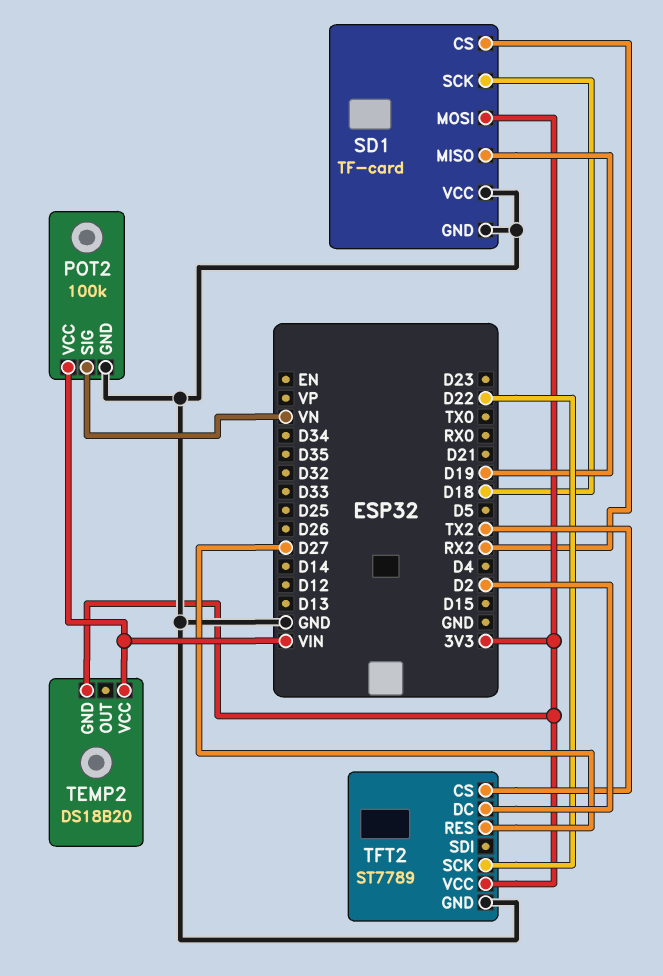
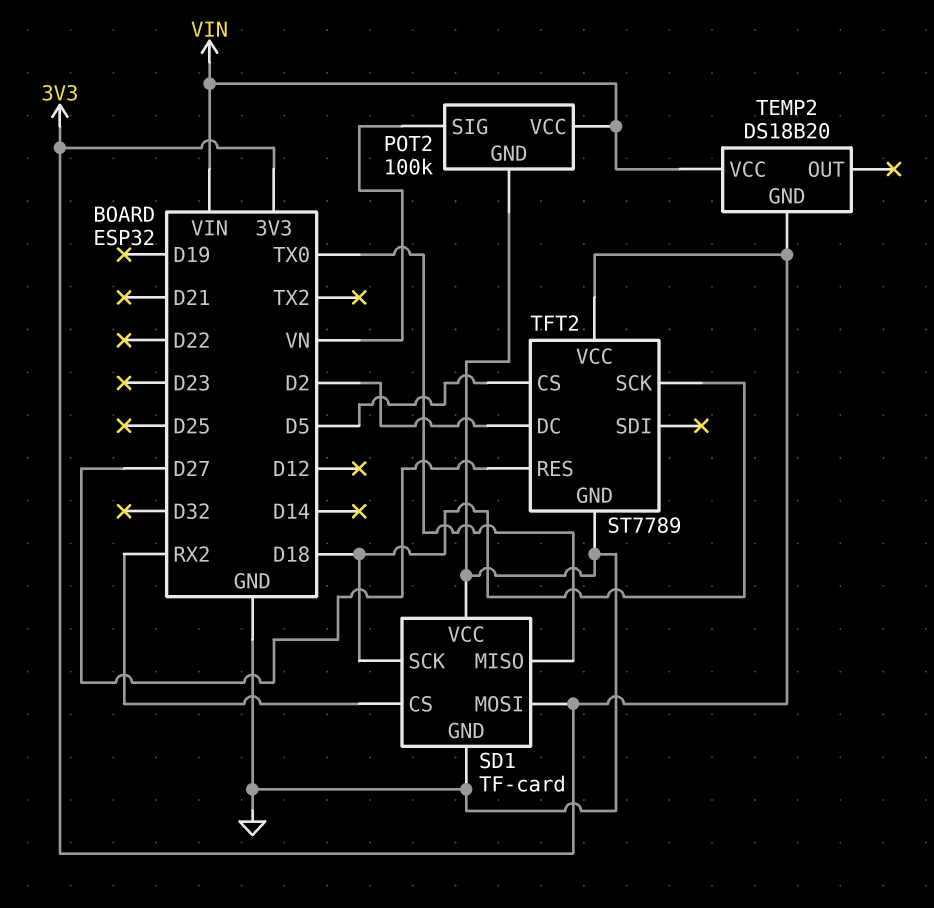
SD1 pin MISO: D19 -> TX0
TFT2 pin CS: TX2 -> D5
TFT2 pin SCK: D22 -> D18

